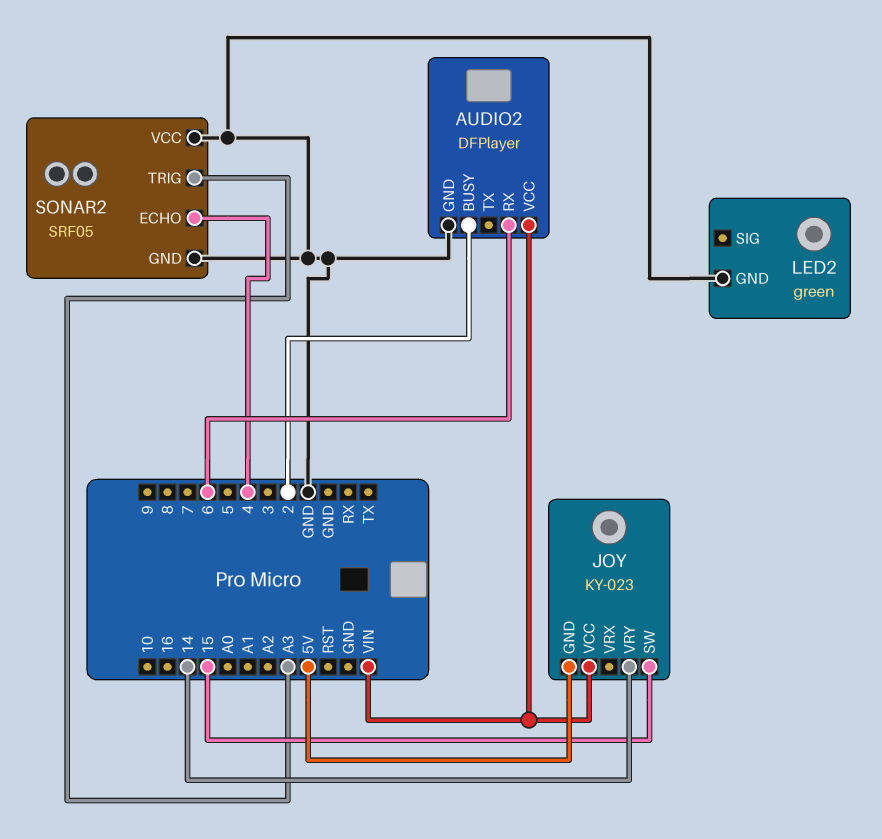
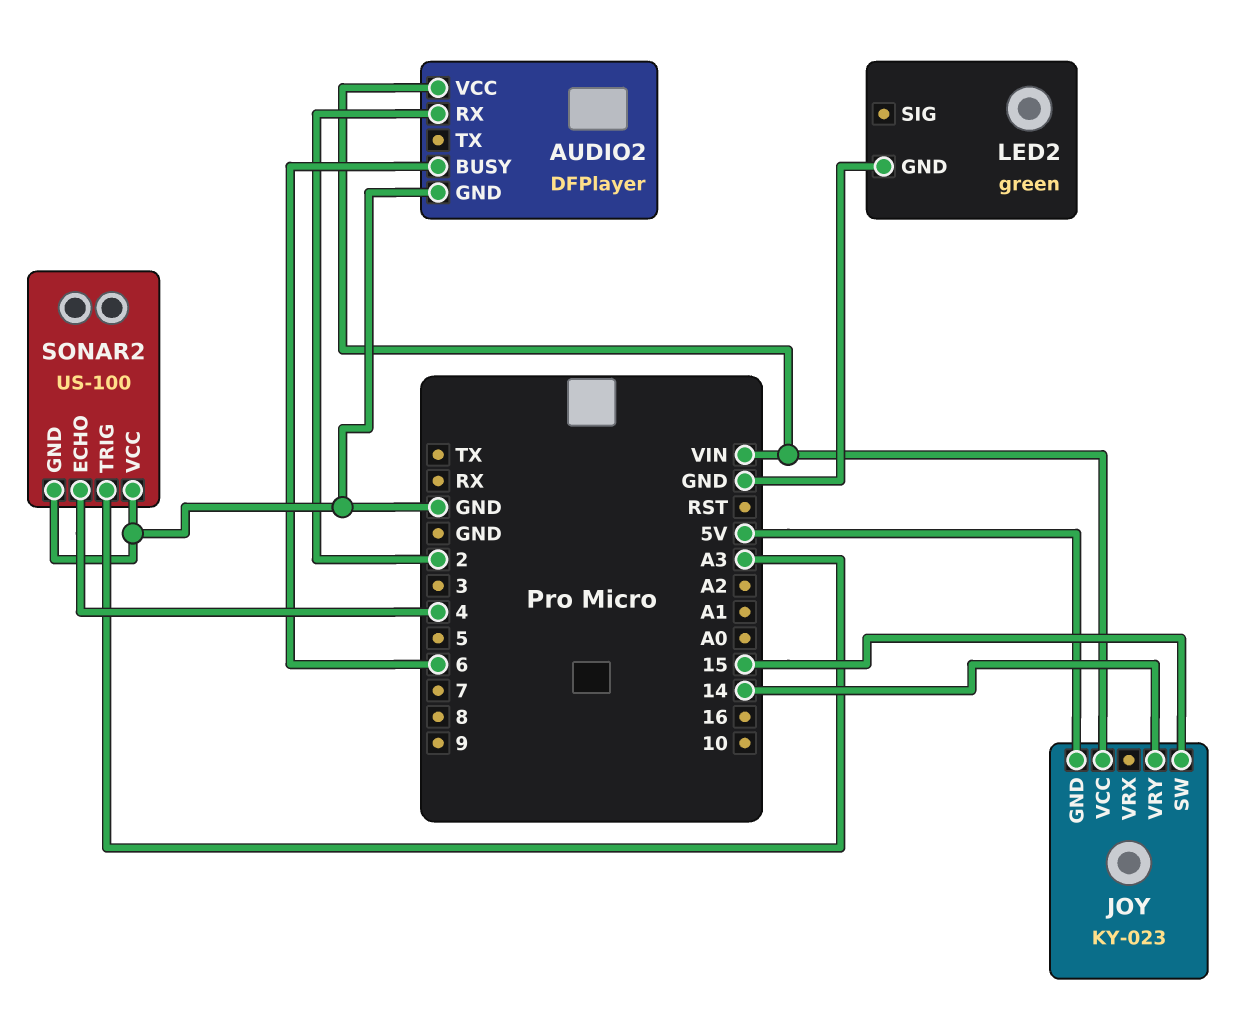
AUDIO2 pin BUSY: 2 -> 6
AUDIO2 pin RX: 6 -> 2
SONAR2: SRF05 -> US-100

